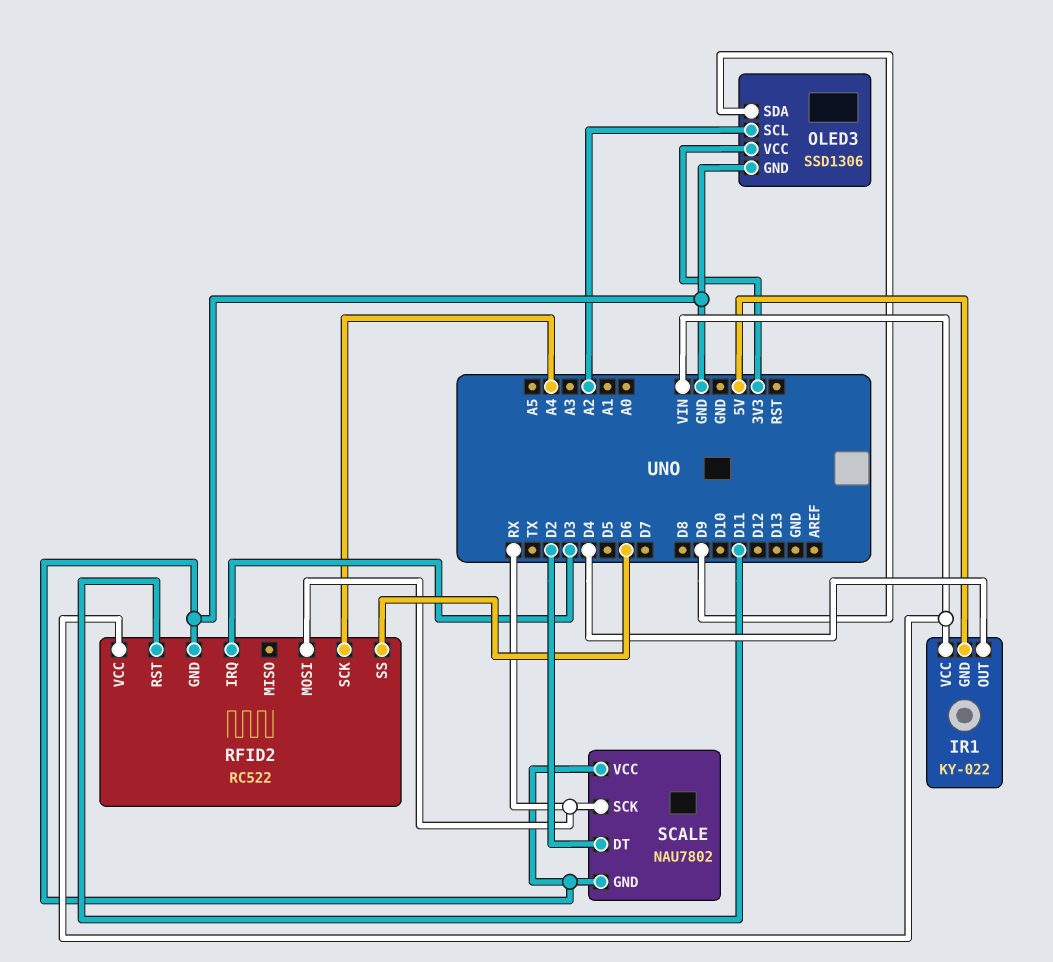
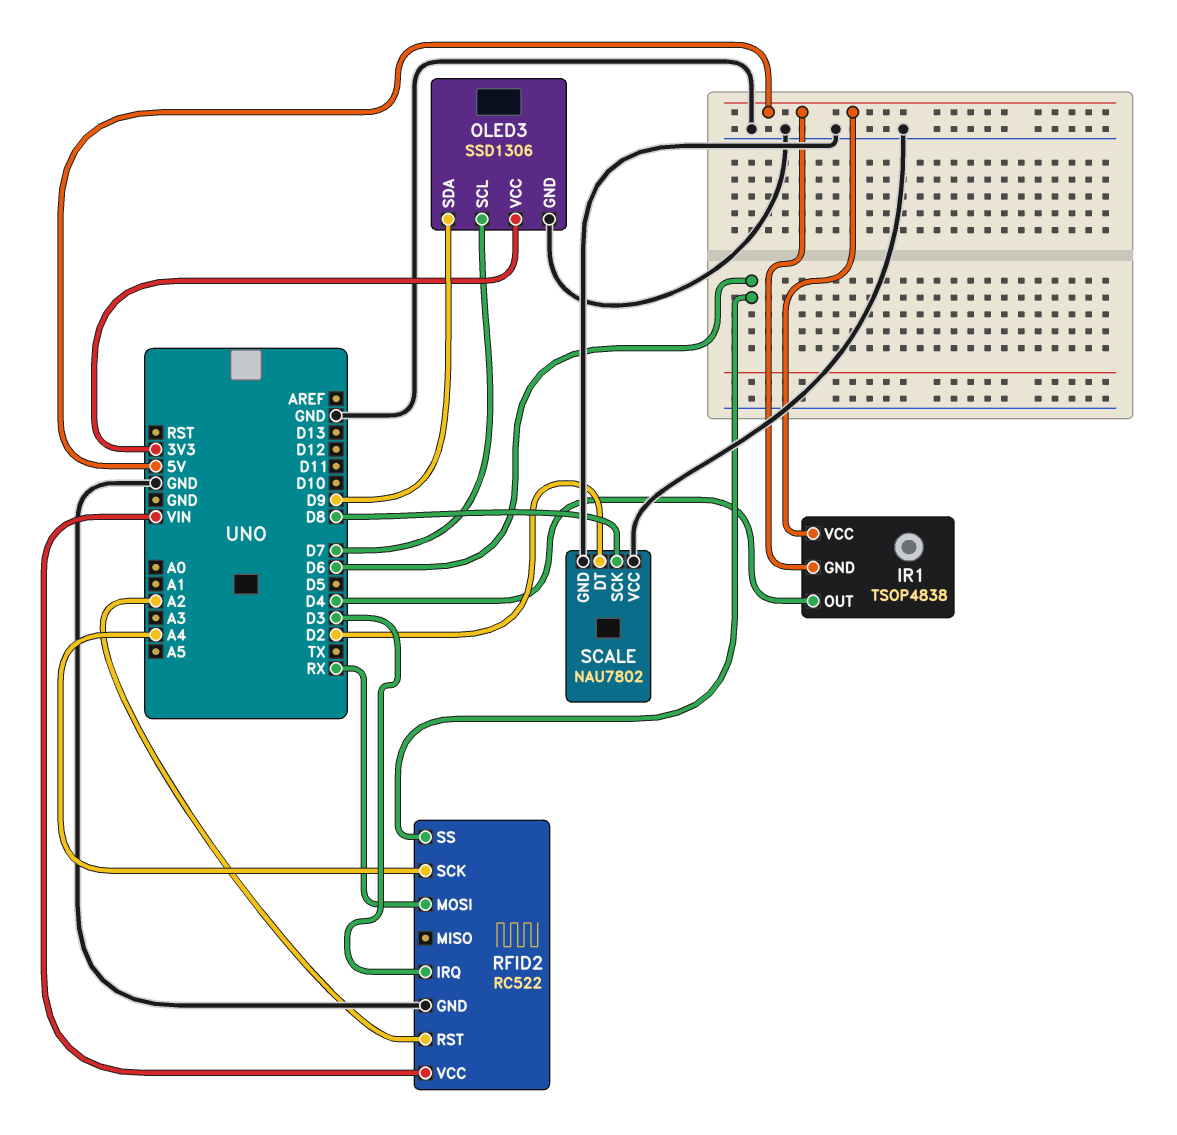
IR1: KY-022 -> TSOP4838
IR1 pin VCC: VIN -> 5V
OLED3 pin SCL: A2 -> D7
RFID2 pin RST: D11 -> A2
SCALE pin SCK: RX -> D8

